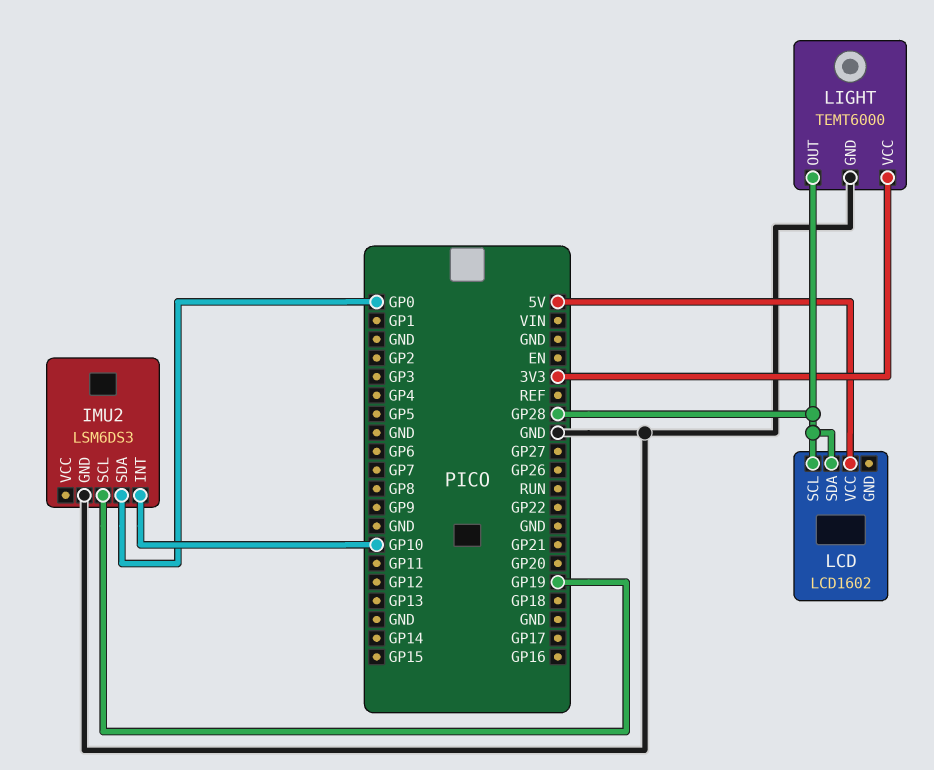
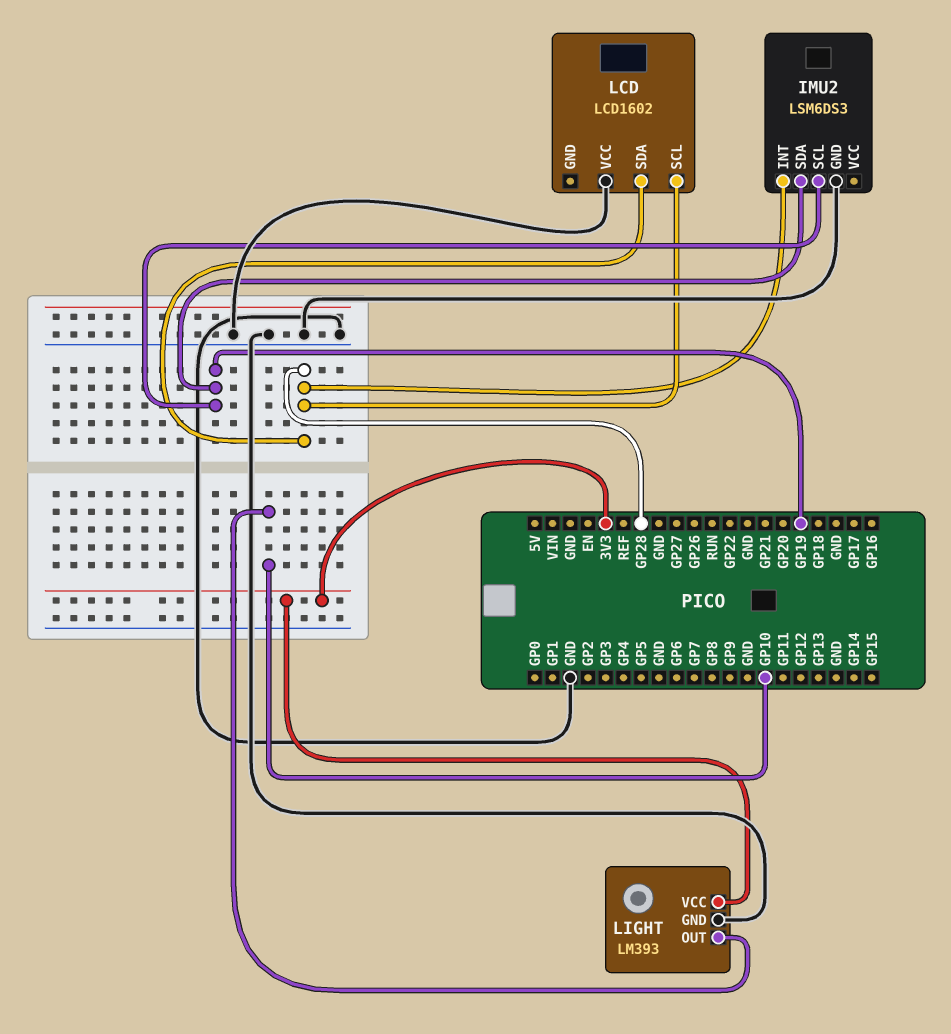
IMU2 pin INT: GP10 -> GP28
IMU2 pin SDA: GP0 -> GP19
LCD pin VCC: 5V -> GND
LIGHT: TEMT6000 -> LM393
LIGHT pin OUT: GP28 -> GP10

